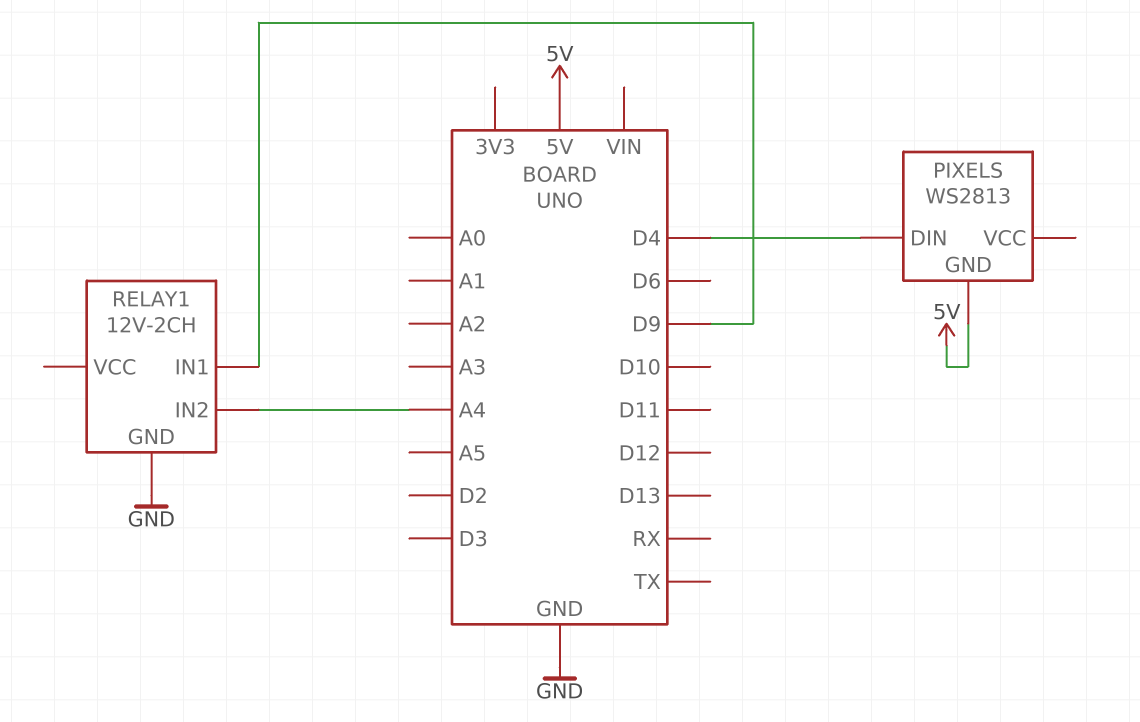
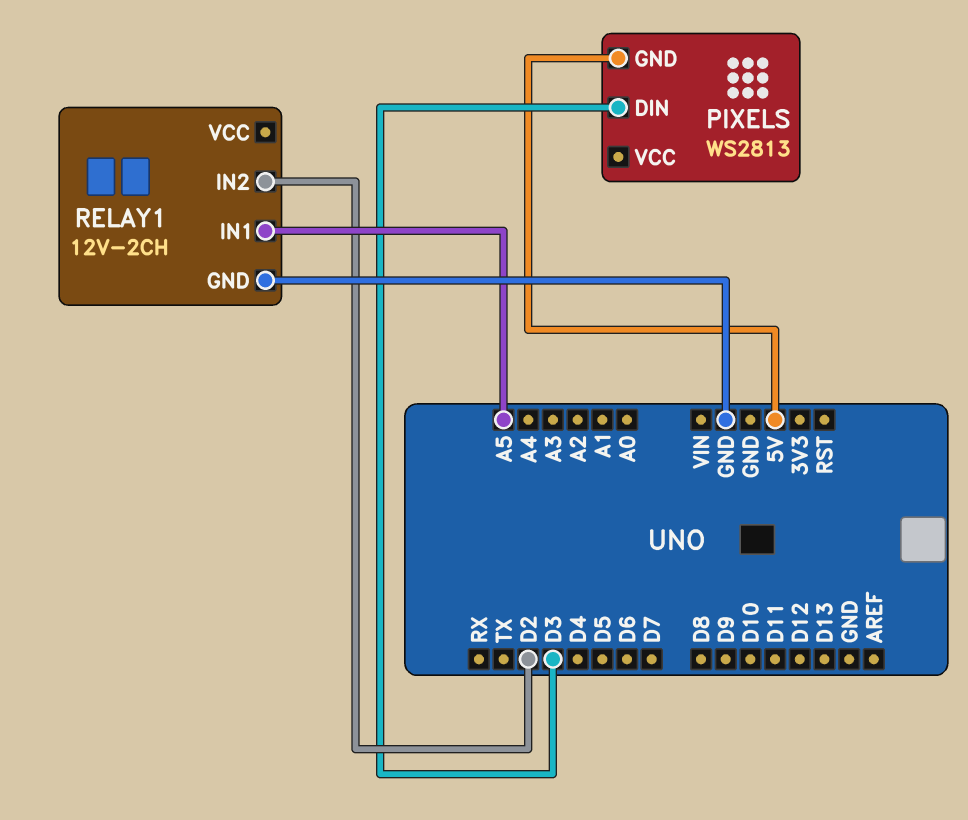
PIXELS pin DIN: D4 -> D3
RELAY1 pin IN1: D9 -> A5
RELAY1 pin IN2: A4 -> D2

